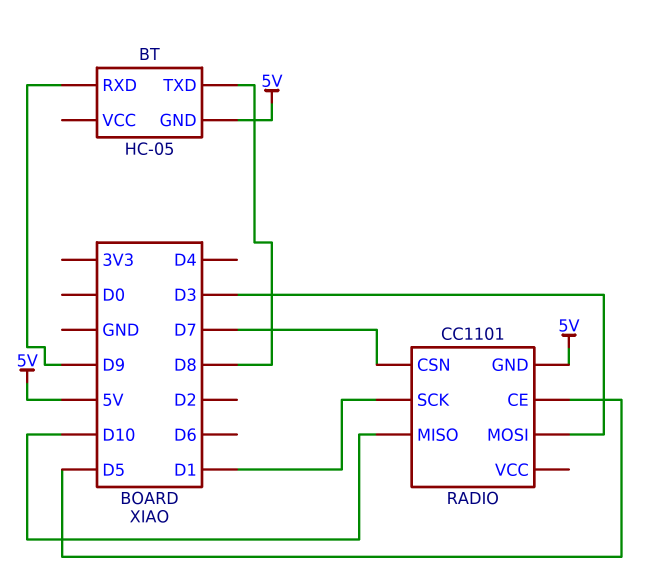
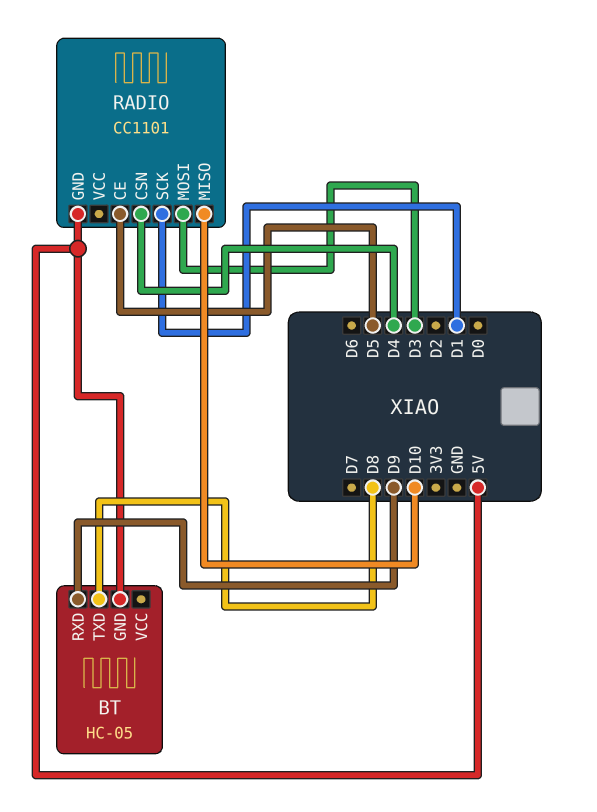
RADIO pin CSN: D7 -> D4

